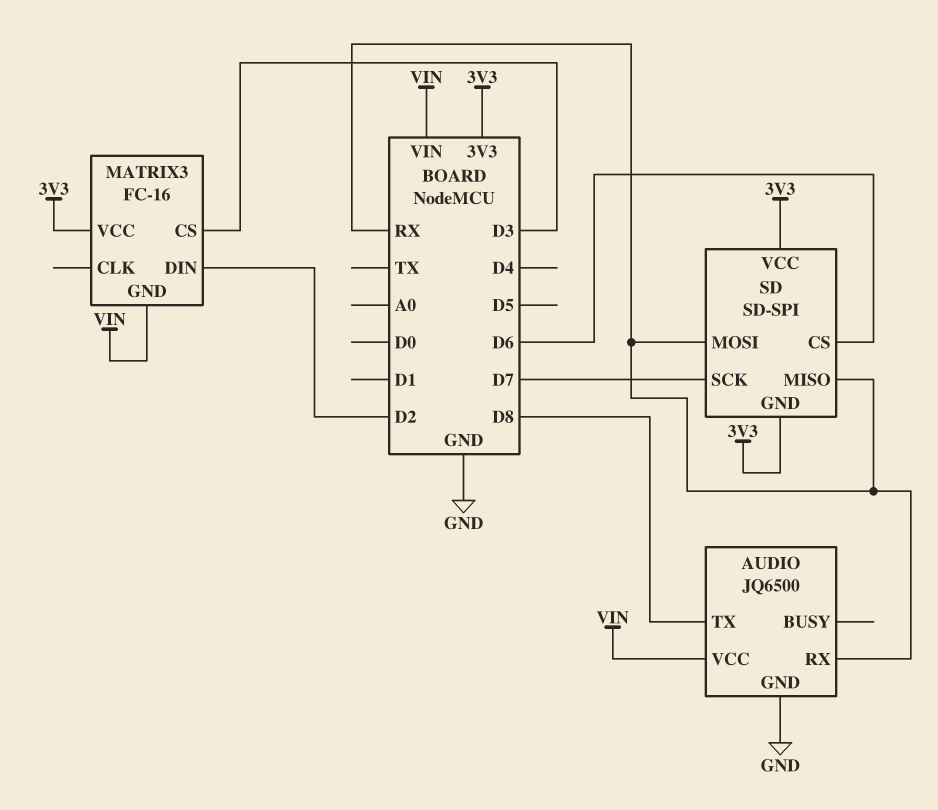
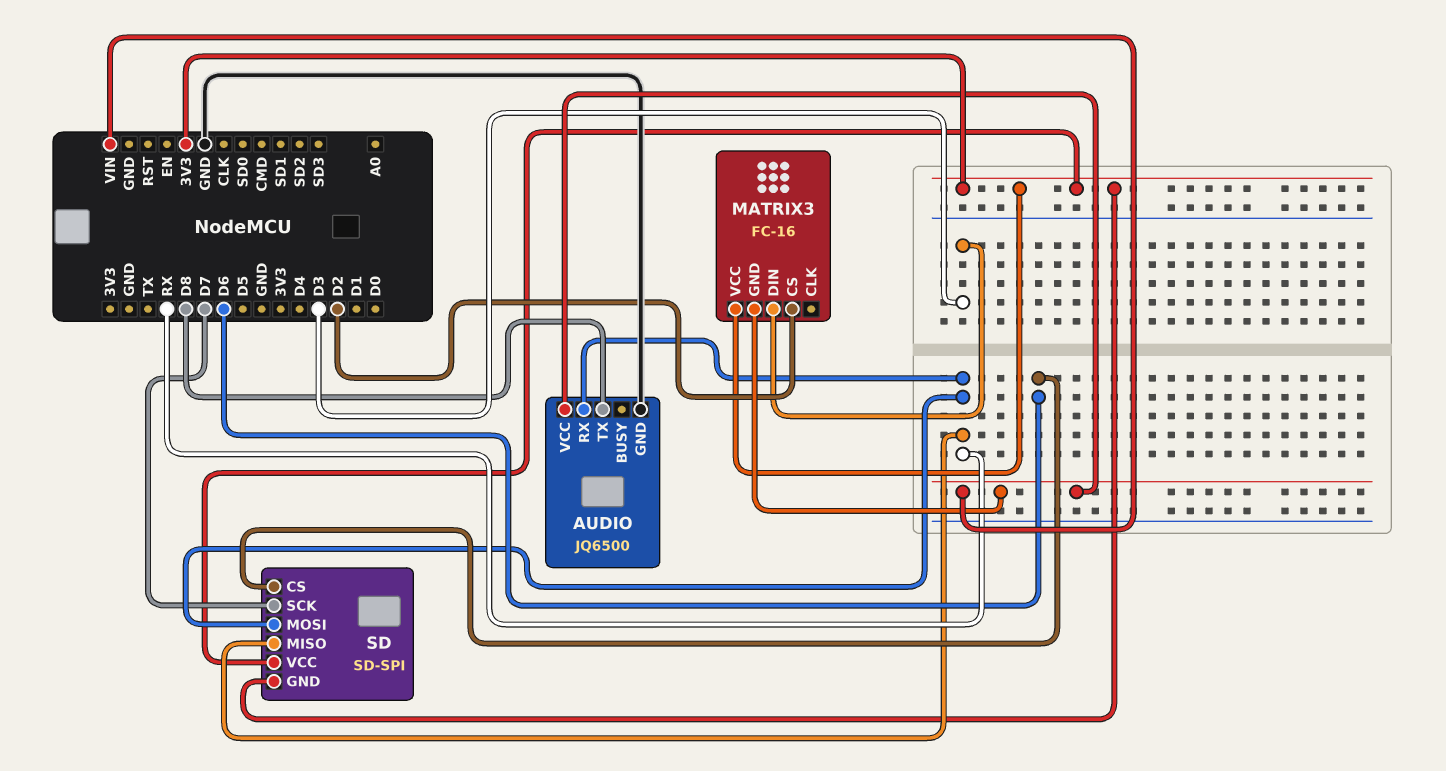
MATRIX3 pin CS: D3 -> D2
MATRIX3 pin DIN: D2 -> D3

